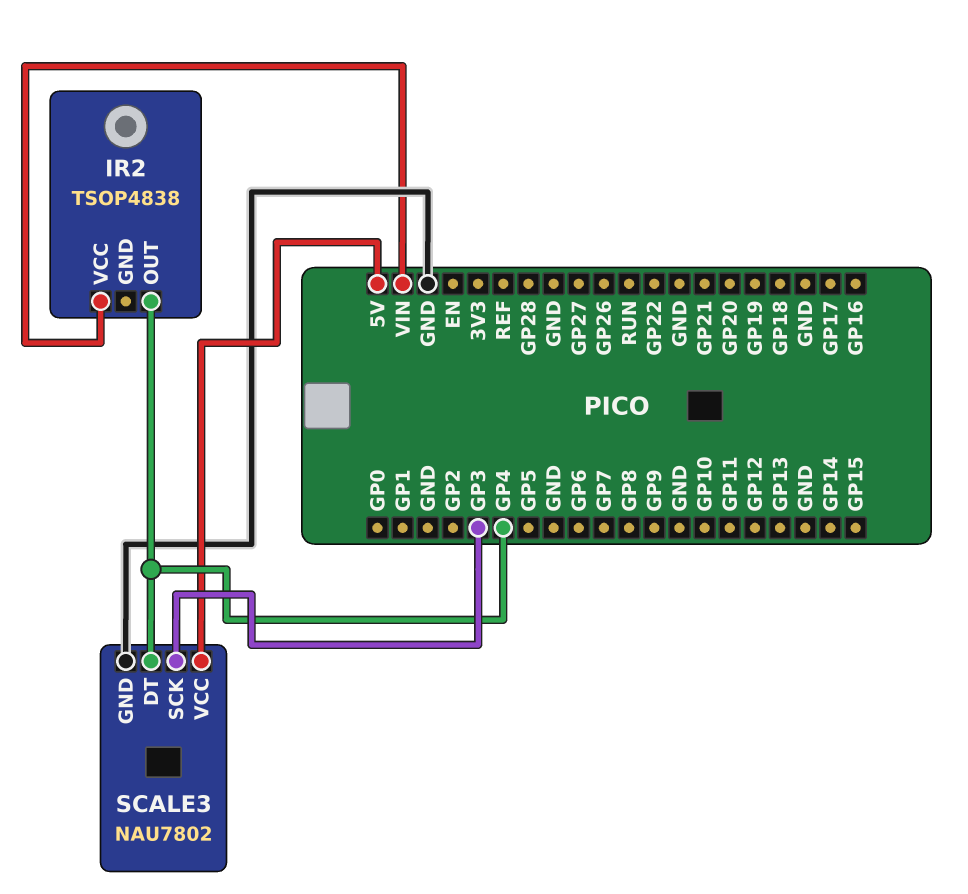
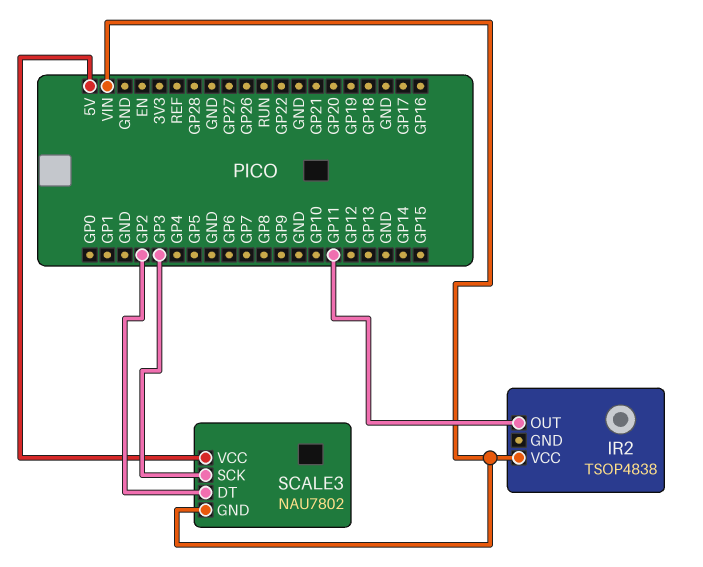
IR2 pin OUT: GP4 -> GP11
SCALE3 pin DT: GP4 -> GP2
SCALE3 pin GND: GND -> VIN

